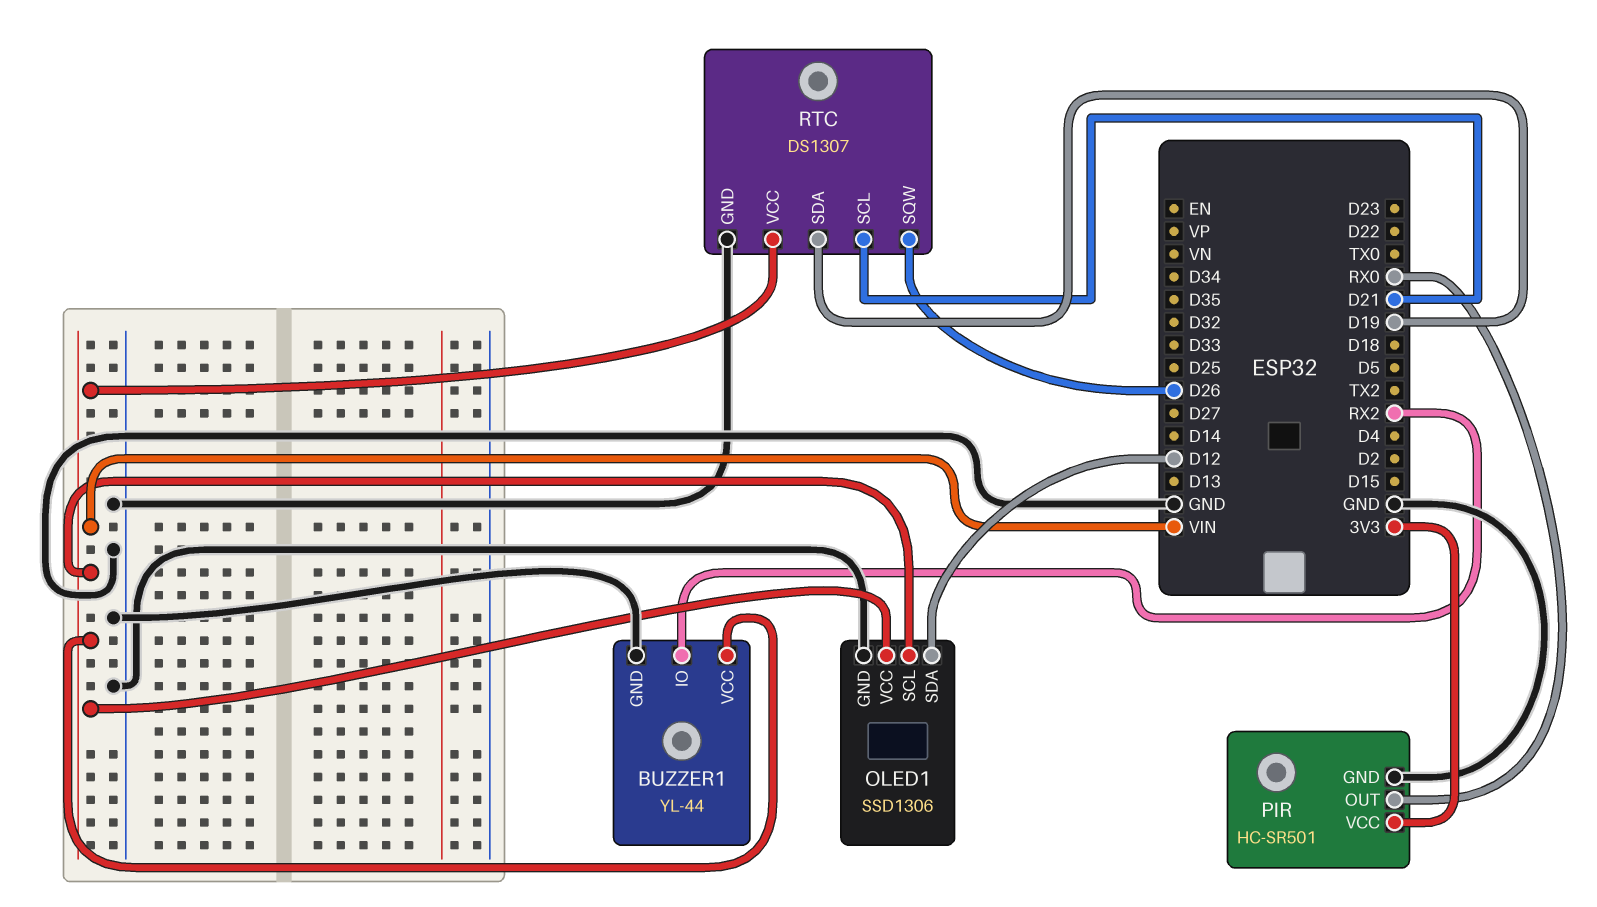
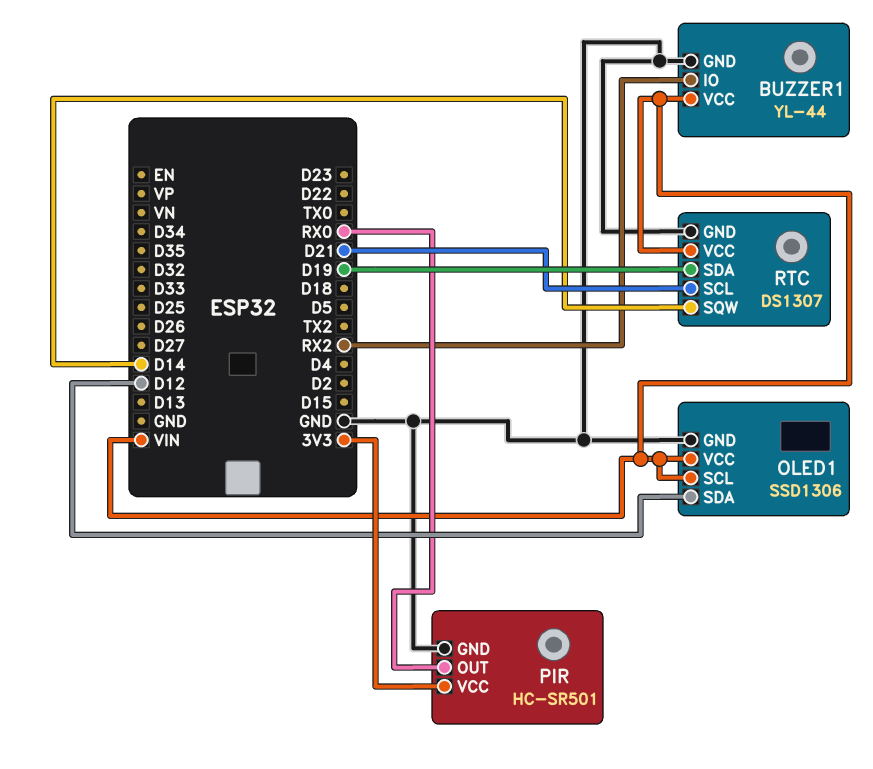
RTC pin SQW: D26 -> D14

